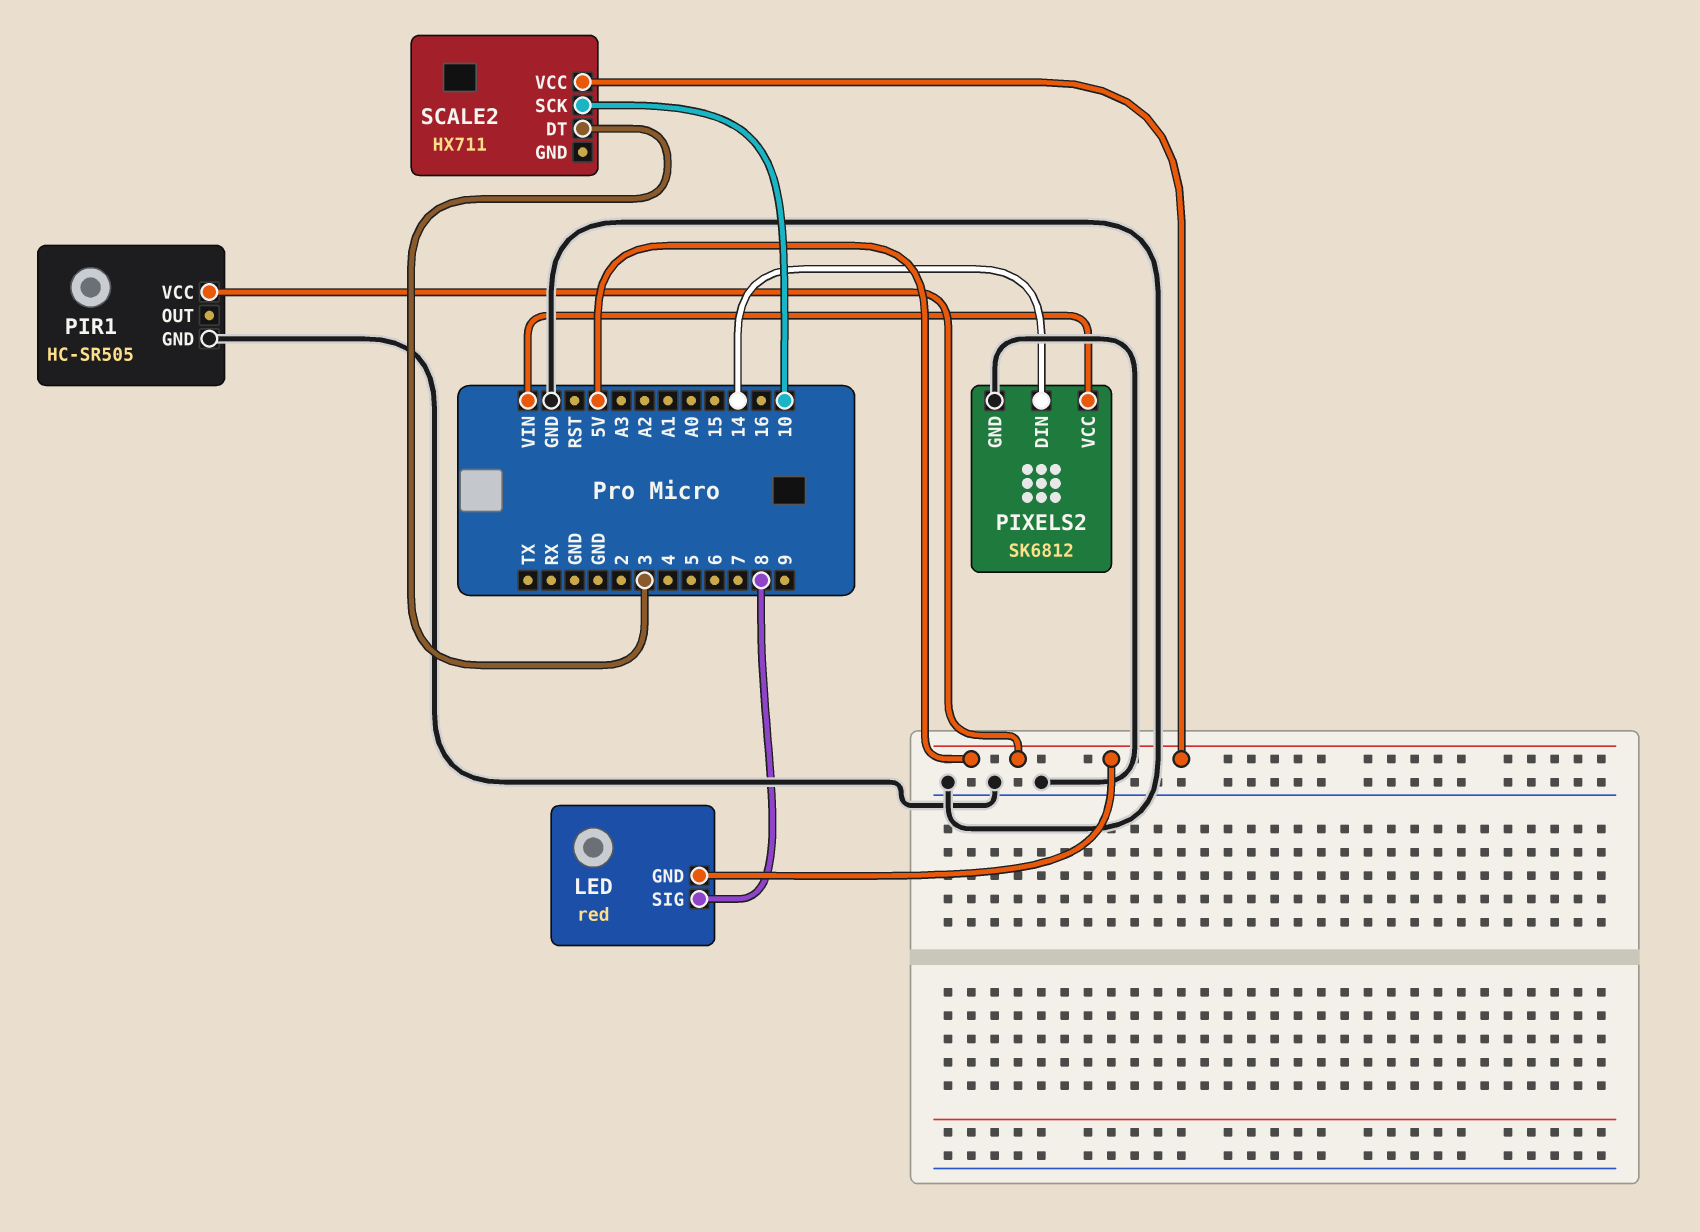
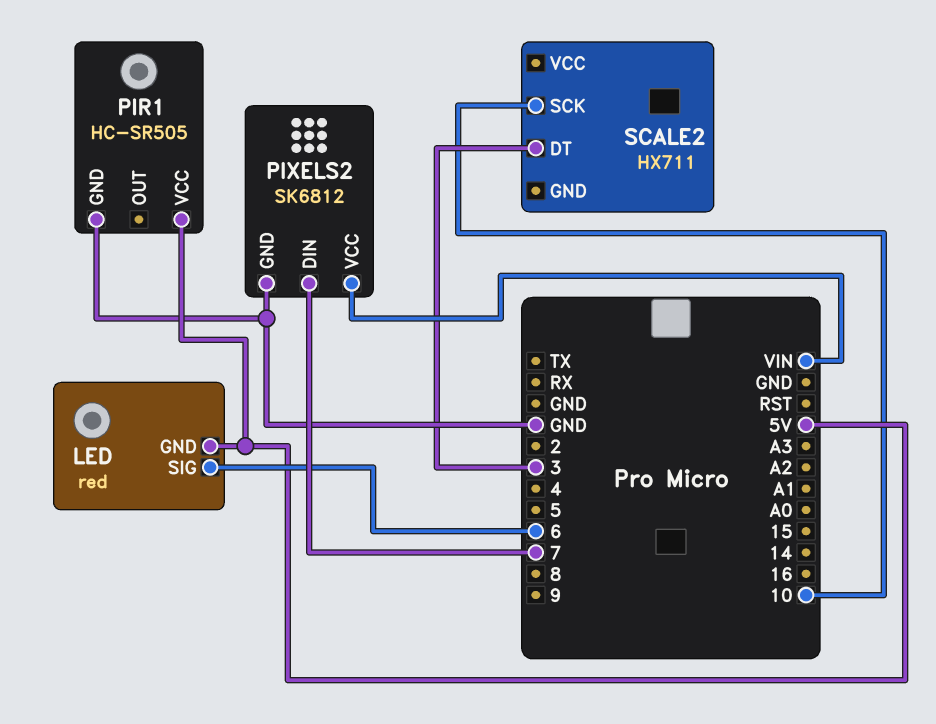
LED pin SIG: 8 -> 6
PIXELS2 pin DIN: 14 -> 7
SCALE2 pin VCC: 5V -> none

